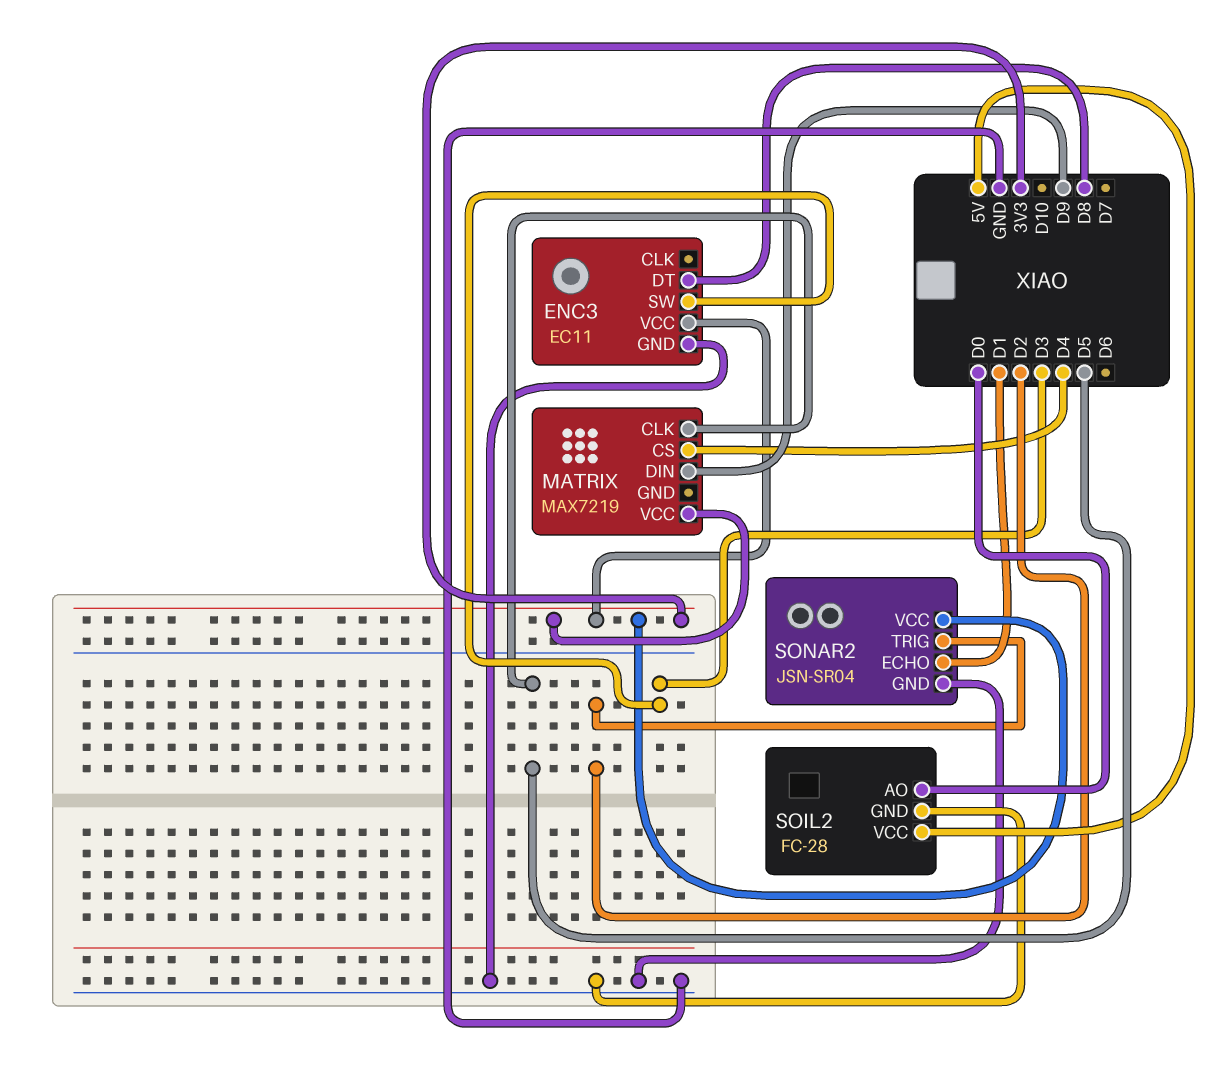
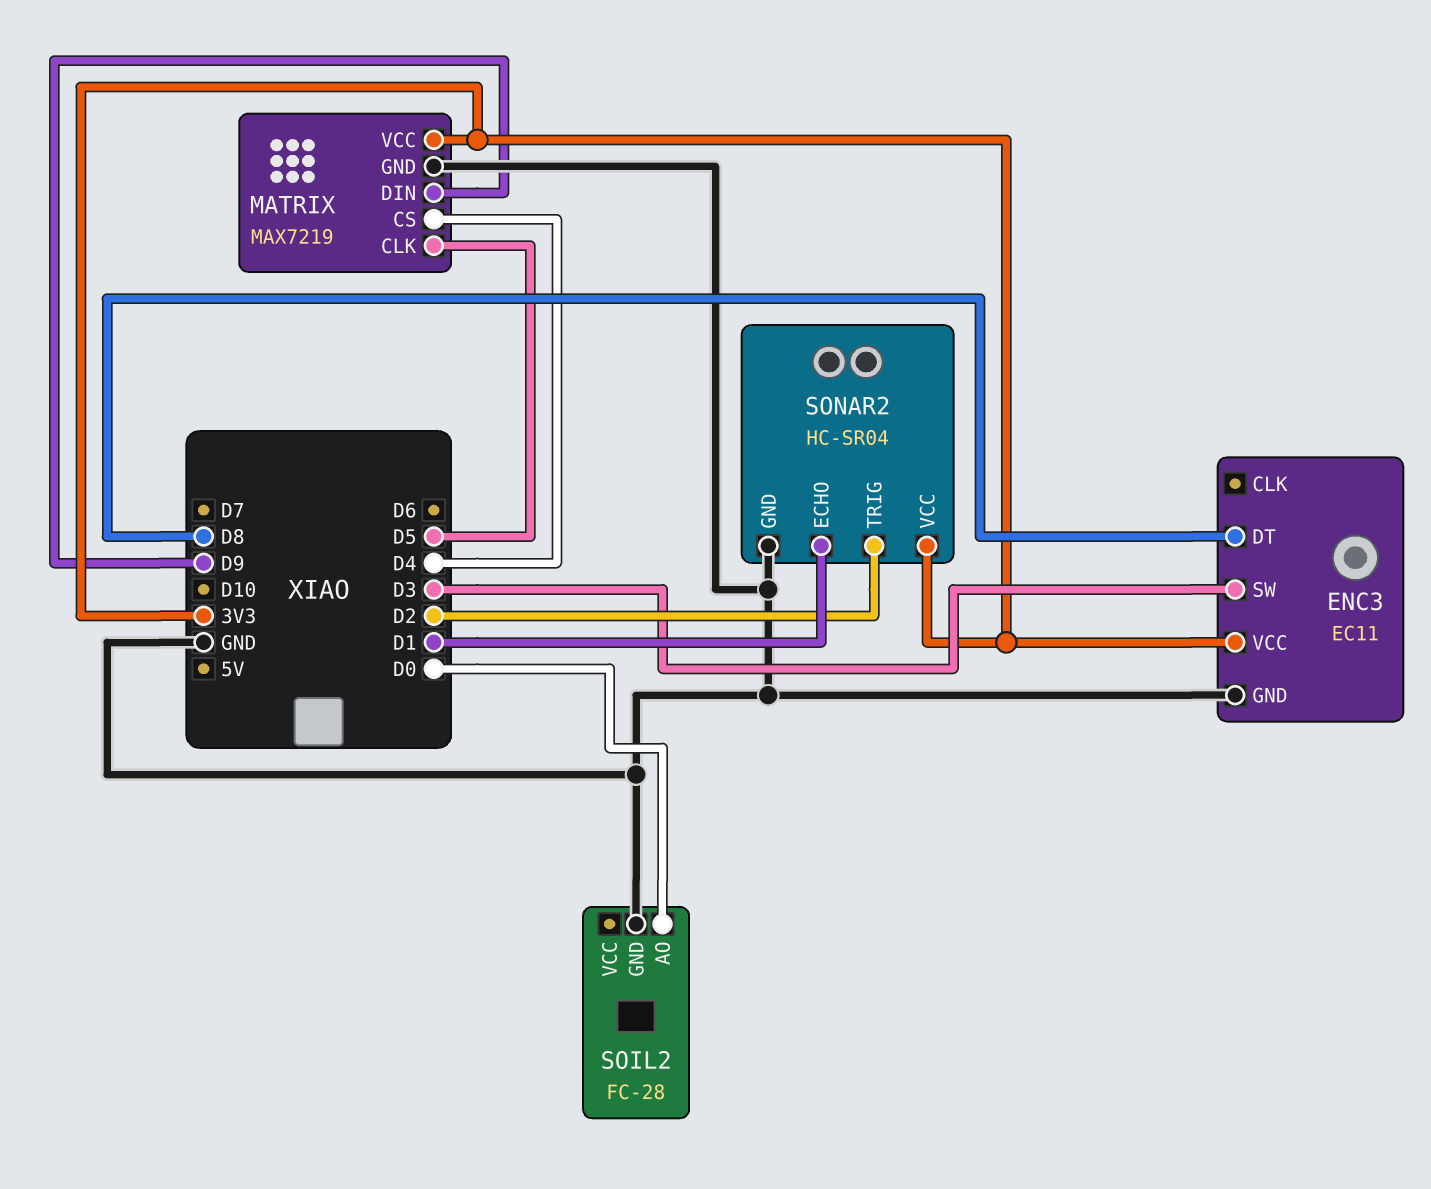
MATRIX pin GND: none -> GND
SOIL2 pin VCC: 5V -> none
SONAR2: JSN-SR04 -> HC-SR04

